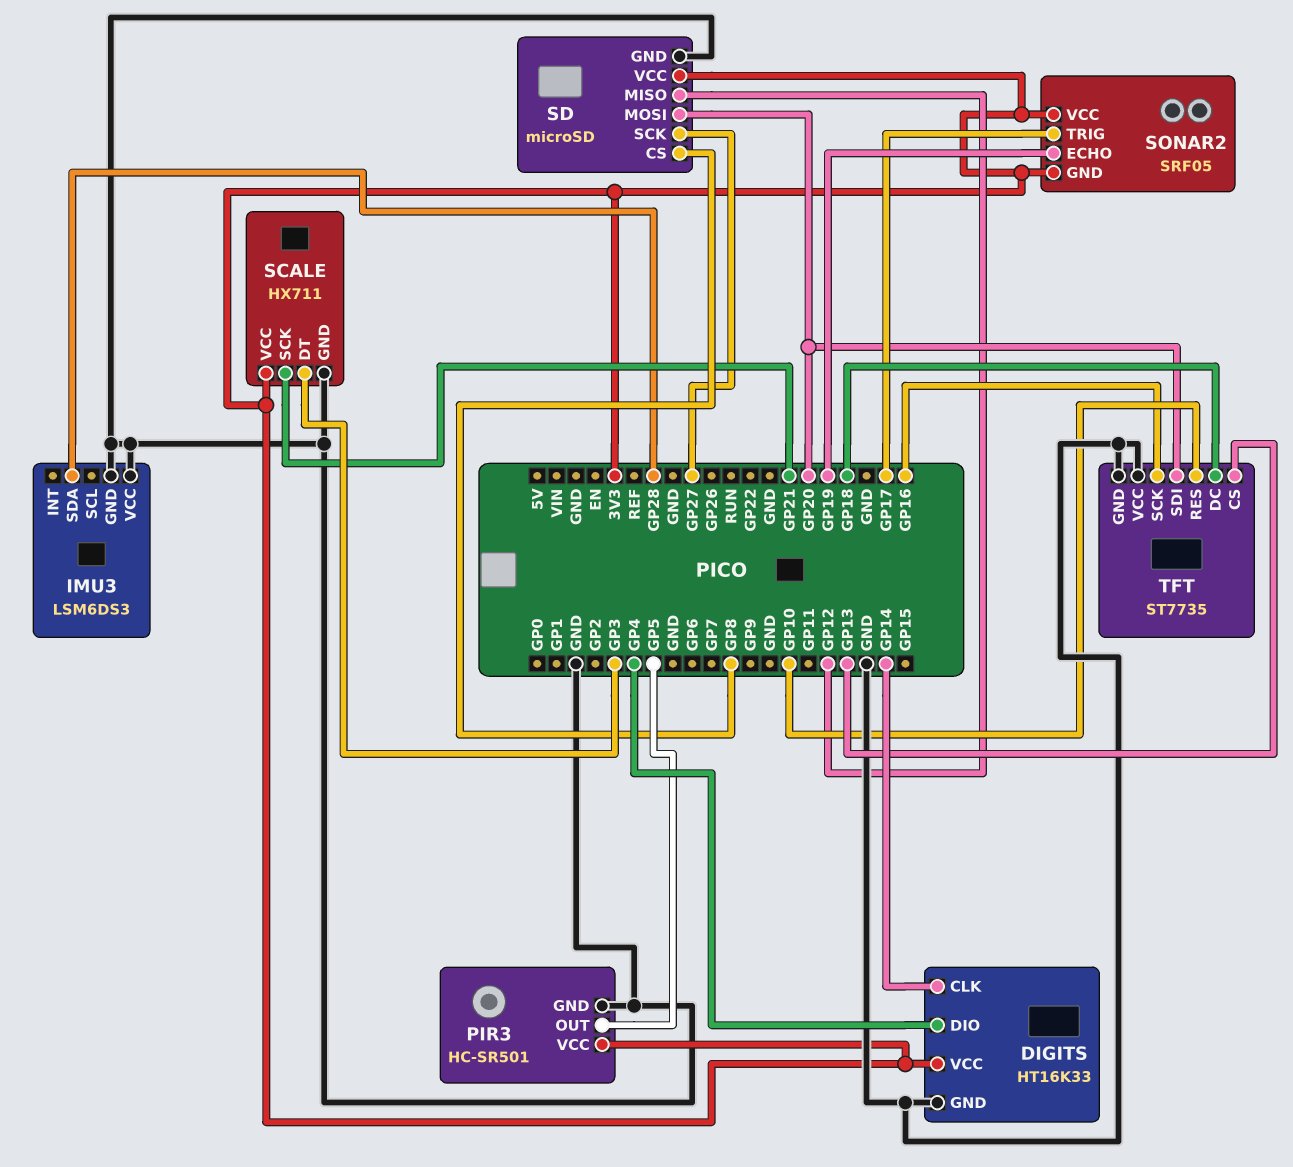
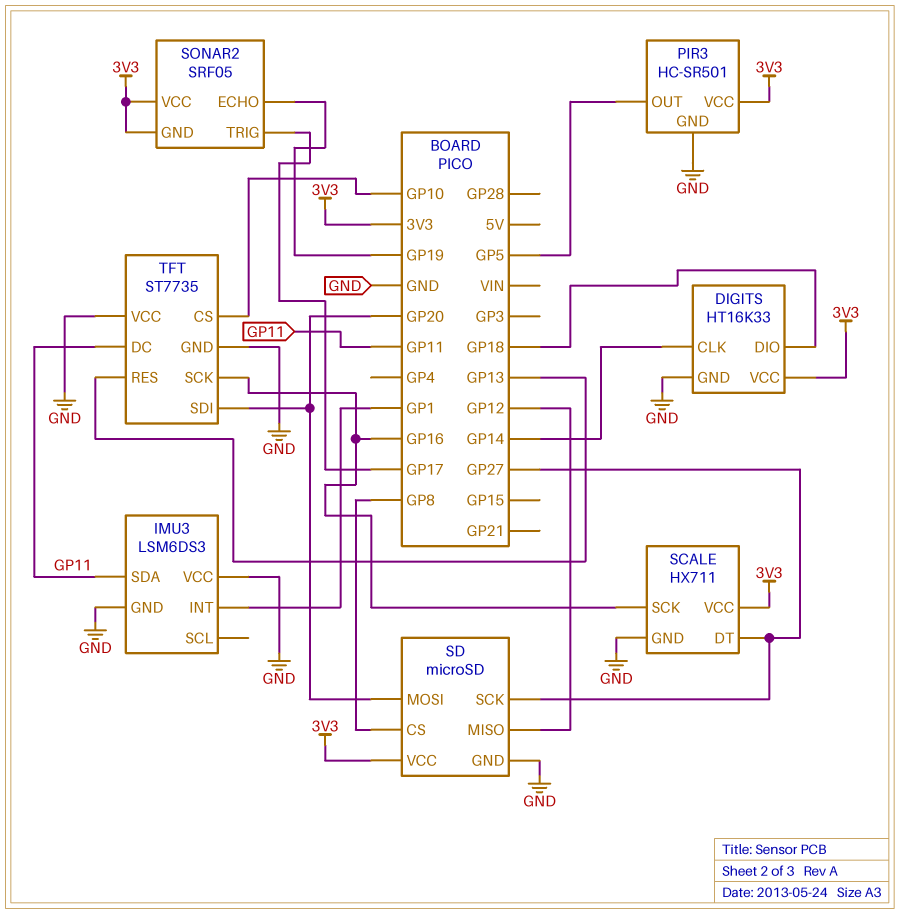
DIGITS pin DIO: GP4 -> GP18
IMU3 pin INT: none -> GP1
IMU3 pin SDA: GP28 -> GP11
SCALE pin DT: GP3 -> GP27
SCALE pin SCK: GP21 -> GP16
TFT pin CS: GP13 -> GP10
TFT pin DC: GP18 -> GP11
TFT pin RES: GP10 -> GP13

